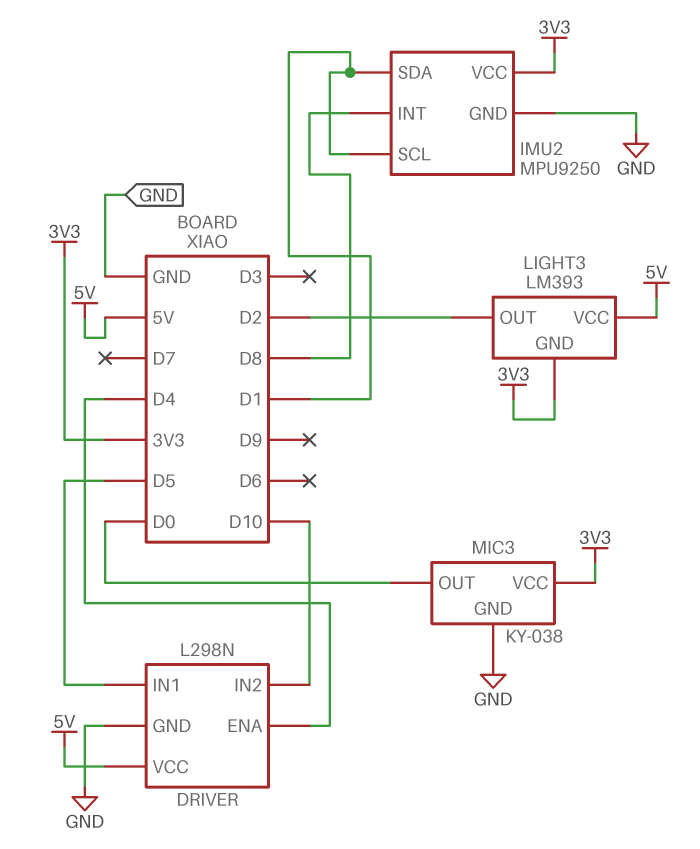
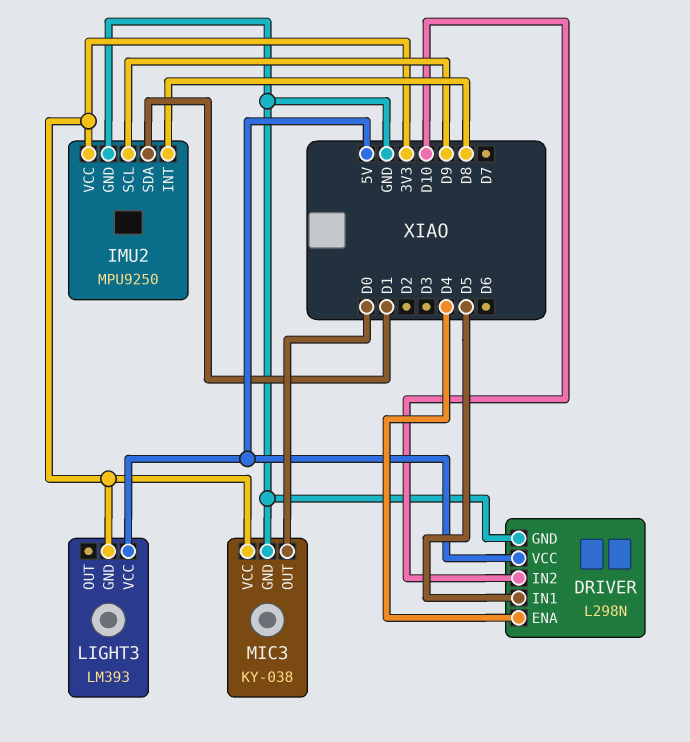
IMU2 pin SCL: D1 -> D9
LIGHT3 pin OUT: D2 -> none

